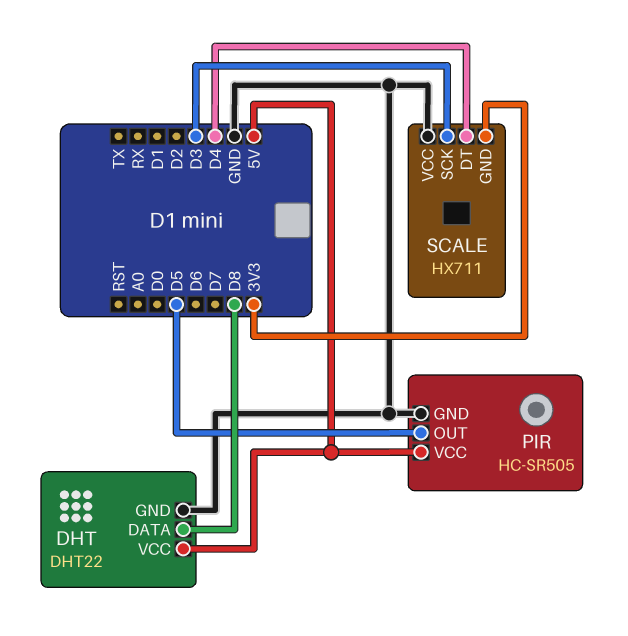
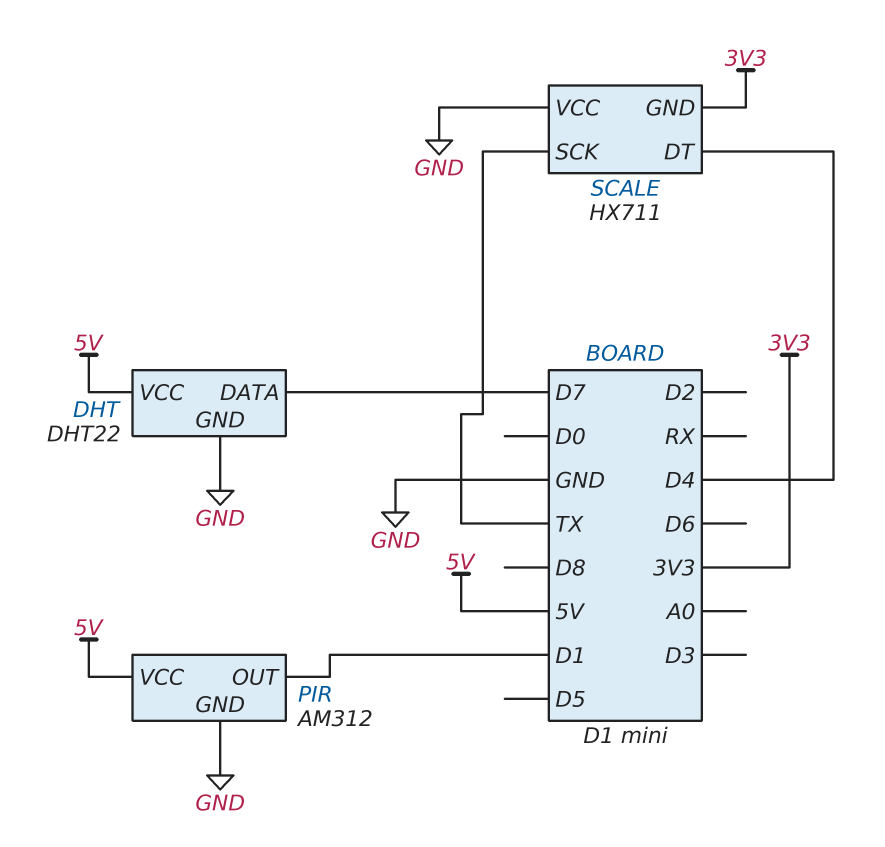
DHT pin DATA: D8 -> D7
PIR: HC-SR505 -> AM312
PIR pin OUT: D5 -> D1
SCALE pin SCK: D3 -> TX

